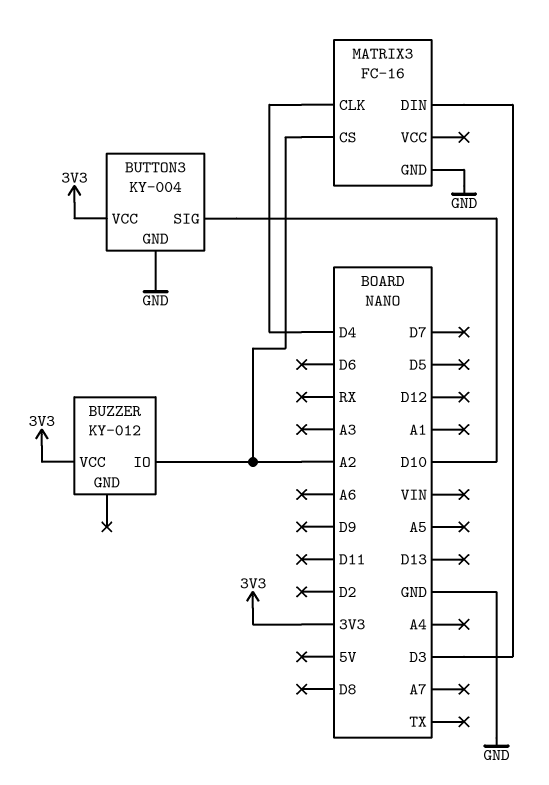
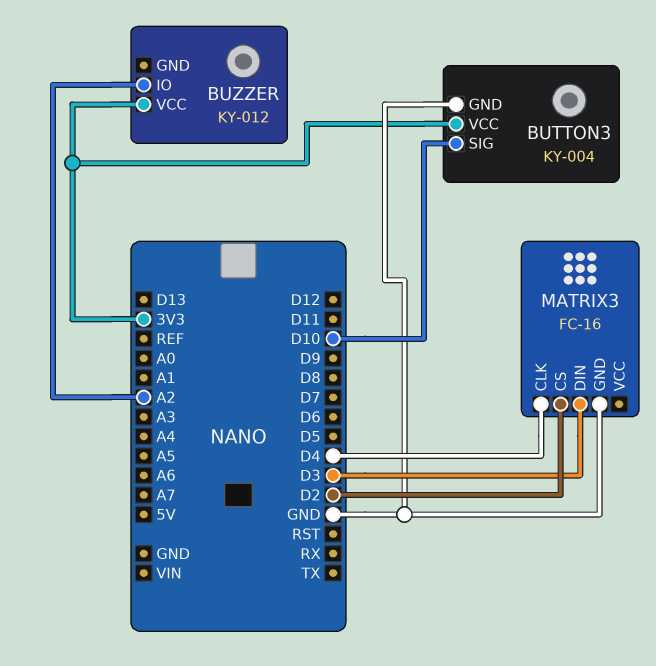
MATRIX3 pin CS: A2 -> D2

